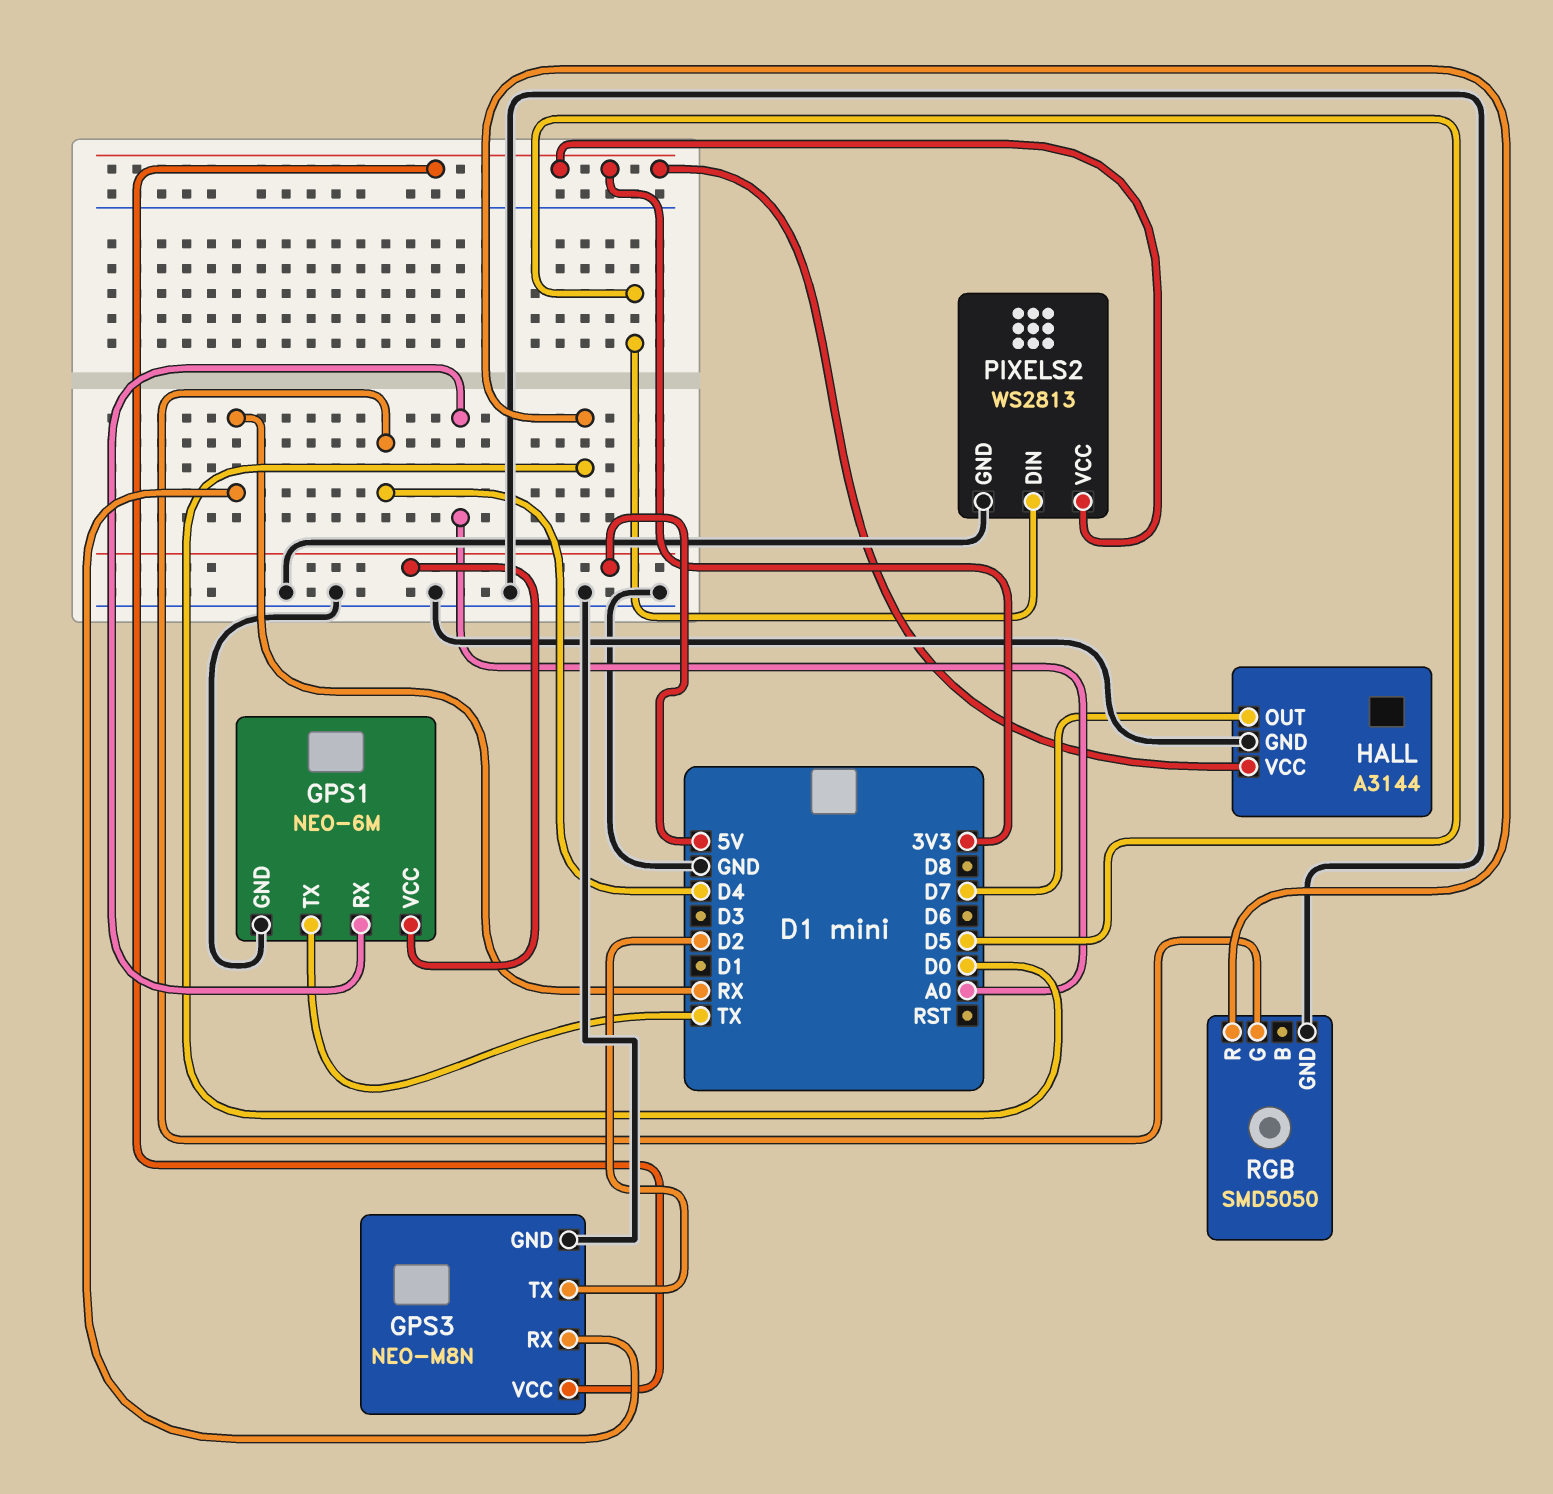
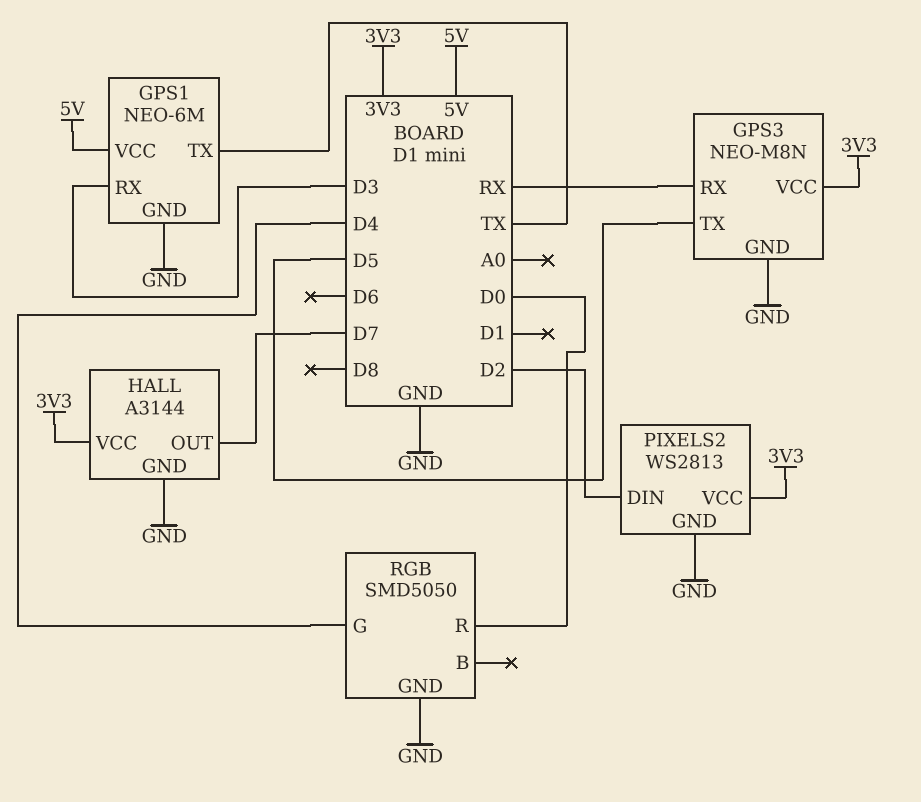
GPS1 pin RX: A0 -> D3
GPS3 pin TX: D2 -> D5
PIXELS2 pin DIN: D5 -> D2

